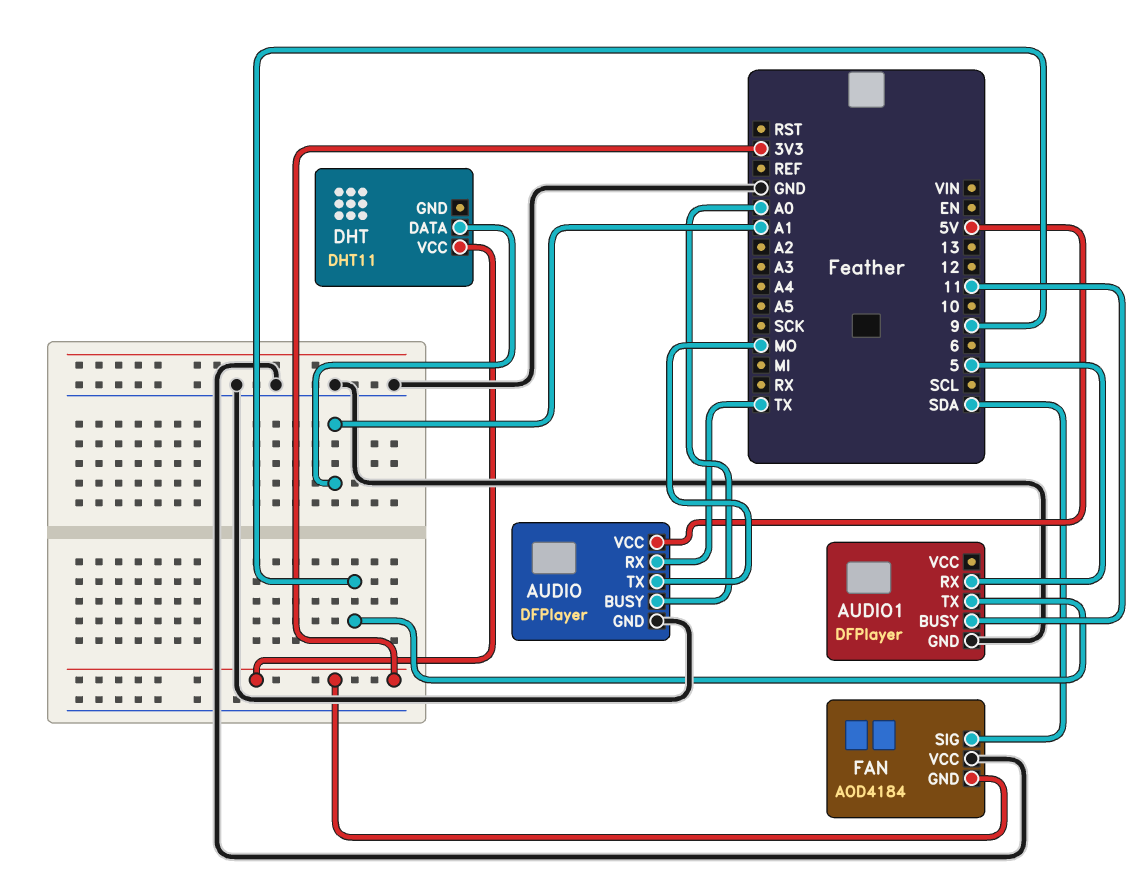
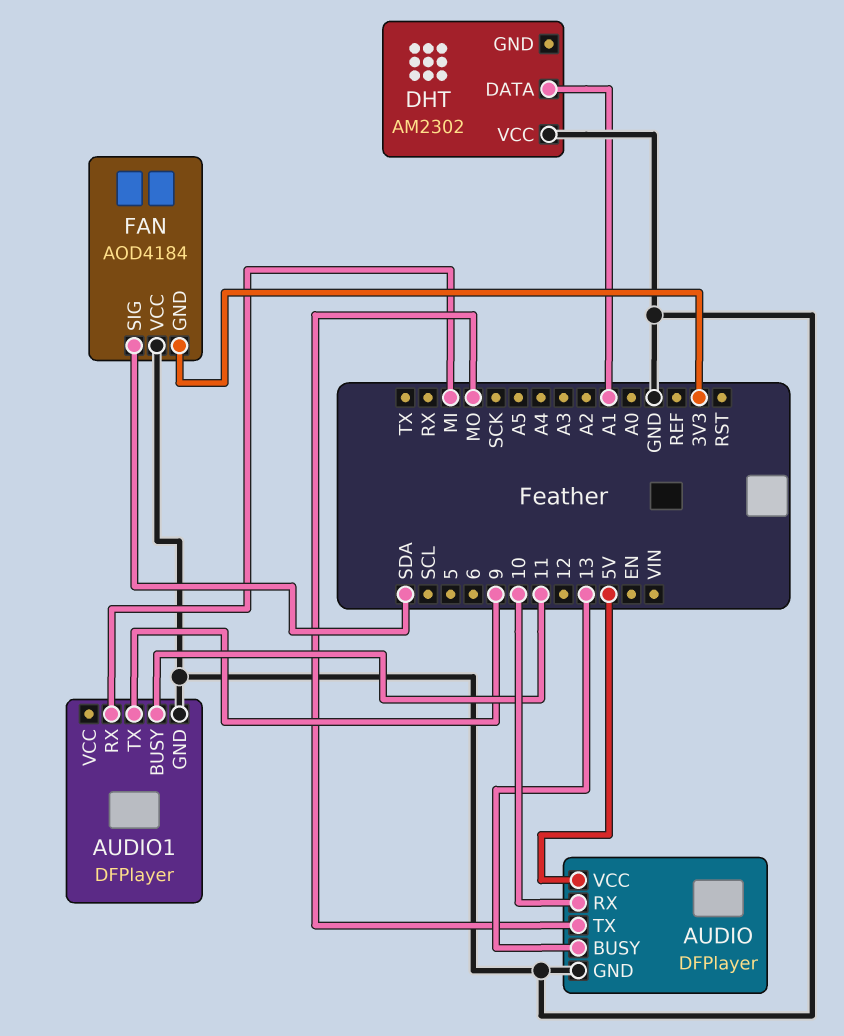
AUDIO pin BUSY: A0 -> 13
AUDIO pin RX: TX -> 10
AUDIO1 pin RX: 5 -> MI
DHT: DHT11 -> AM2302
DHT pin VCC: 3V3 -> GND

